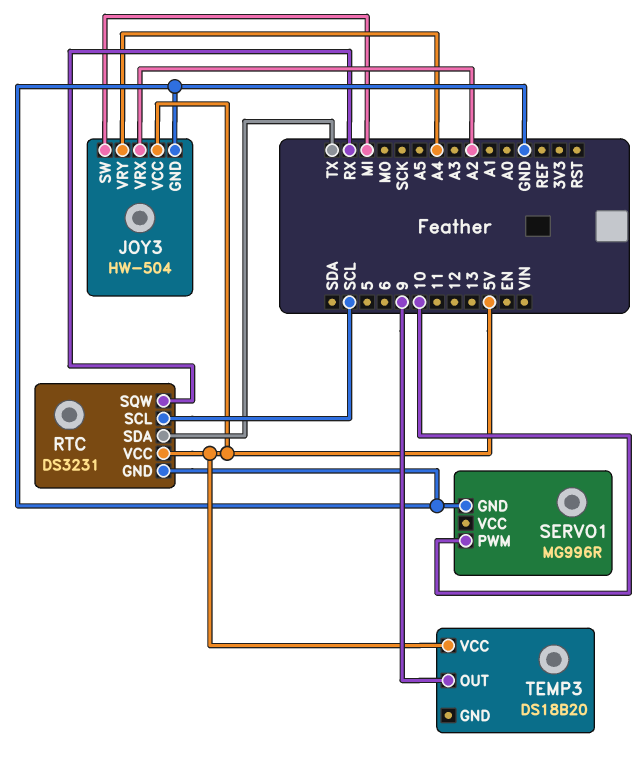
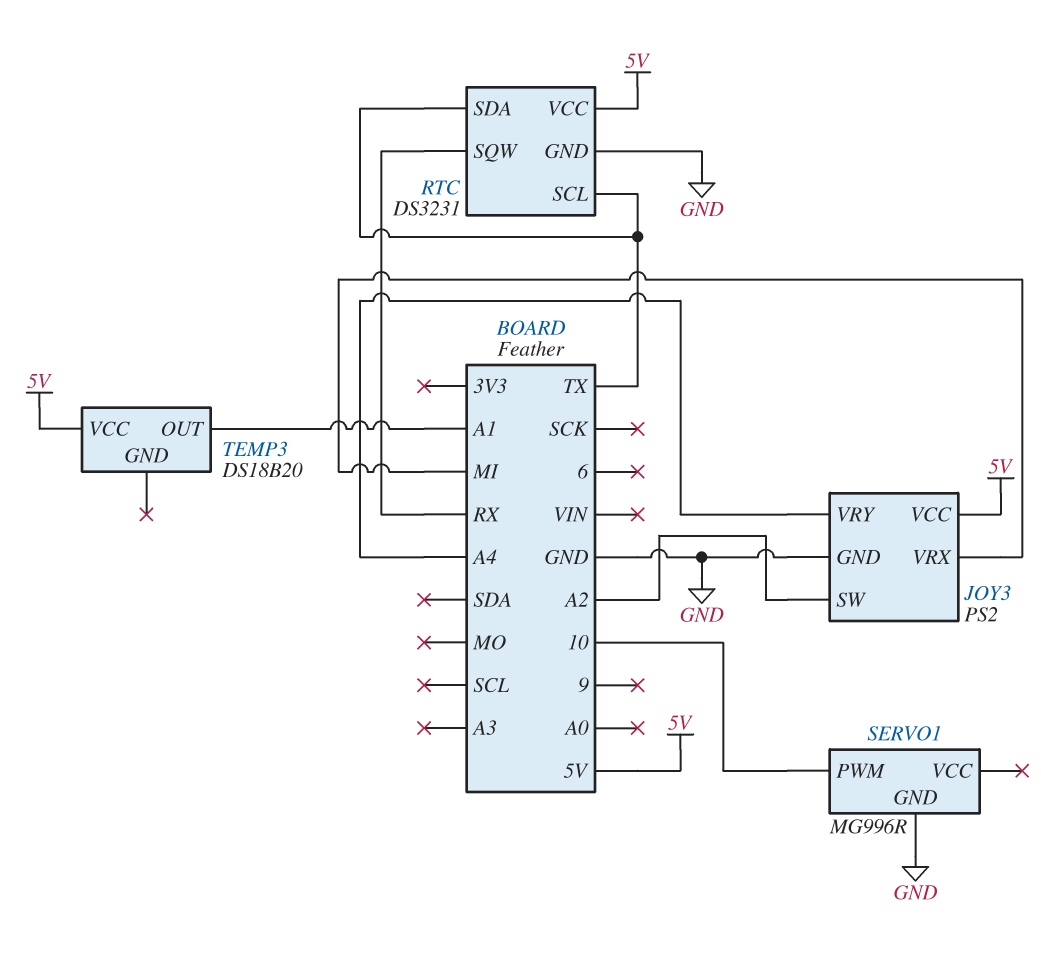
JOY3: HW-504 -> PS2
JOY3 pin SW: MI -> A2
JOY3 pin VRX: A2 -> MI
RTC pin SCL: SCL -> TX
TEMP3 pin OUT: 9 -> A1

